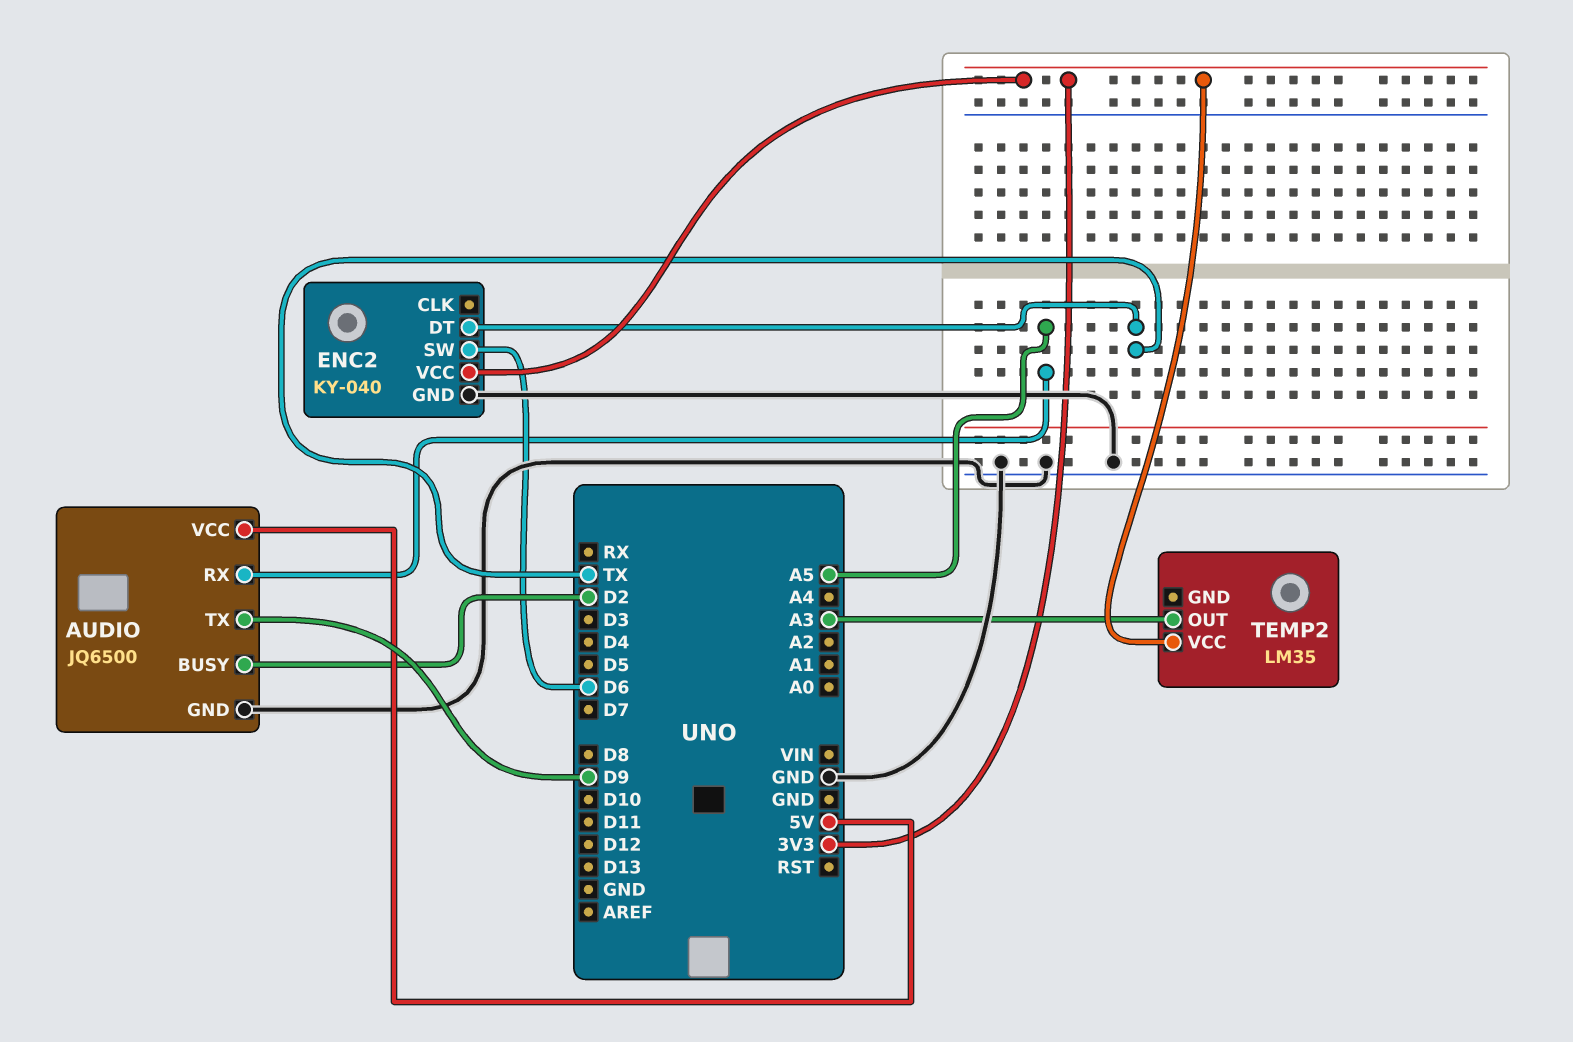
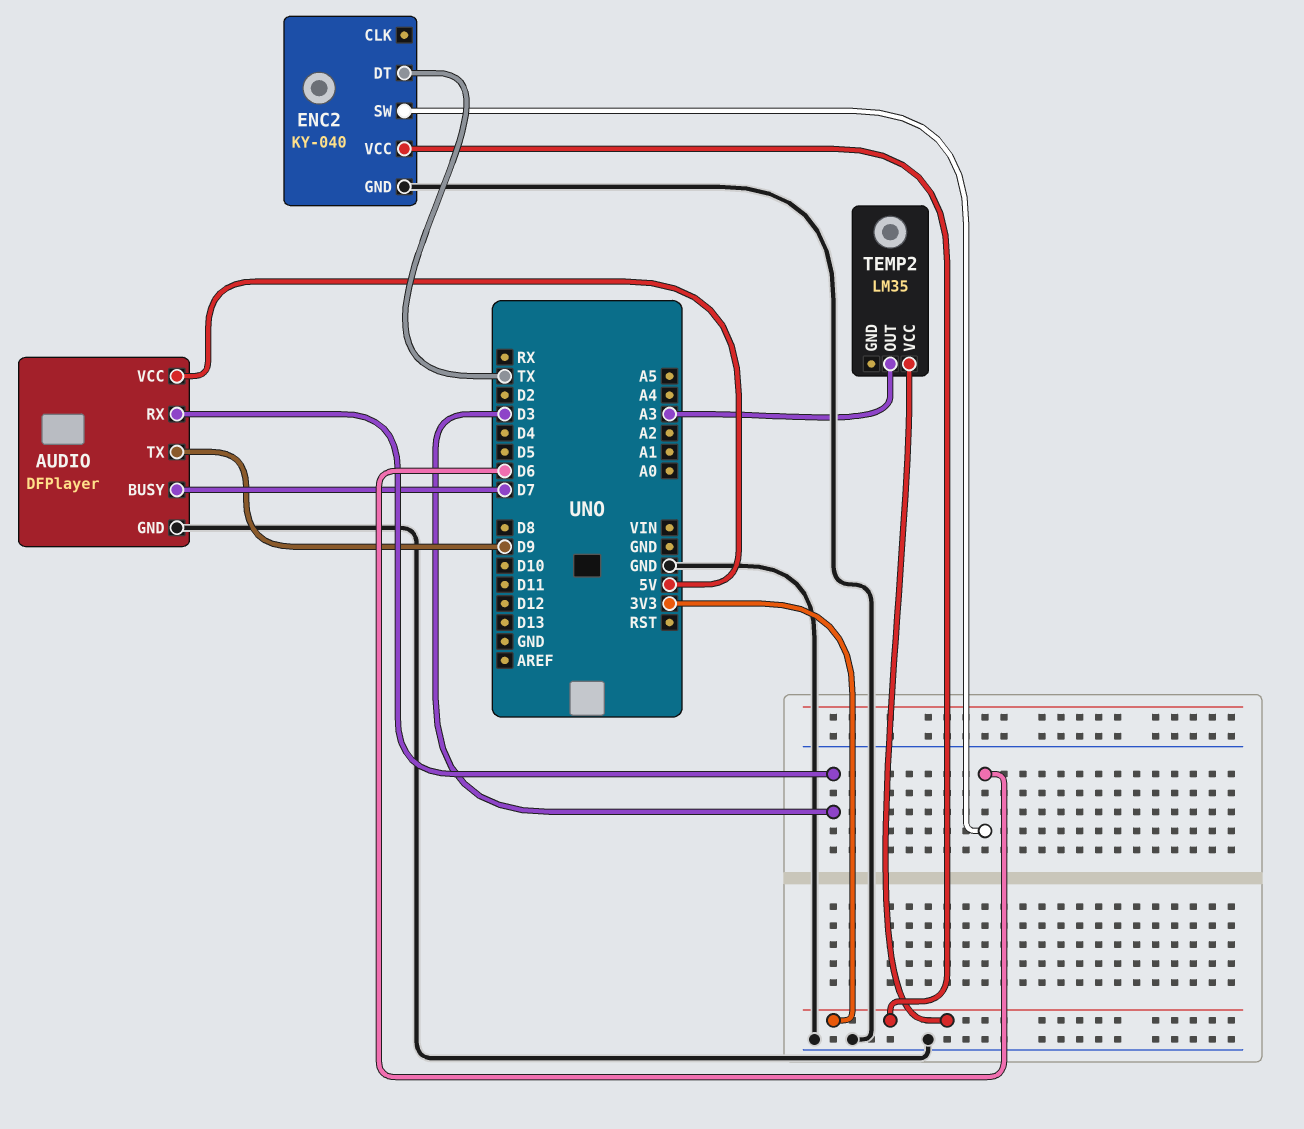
AUDIO: JQ6500 -> DFPlayer
AUDIO pin BUSY: D2 -> D7
AUDIO pin RX: A5 -> D3

